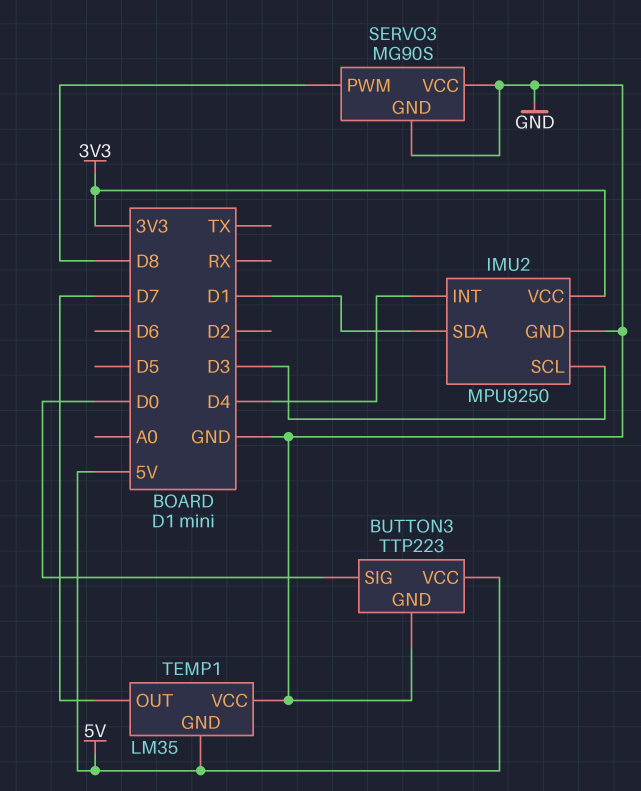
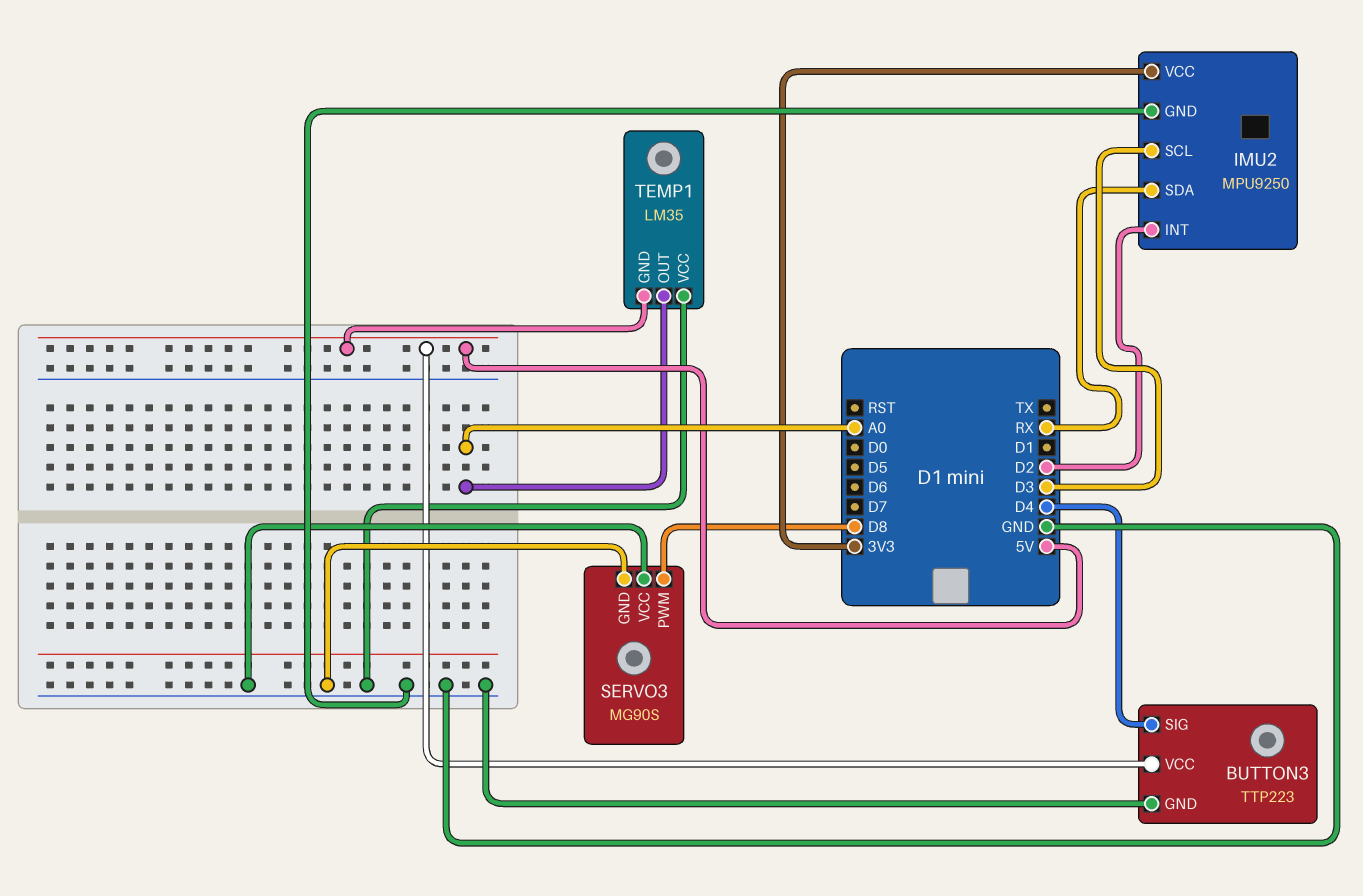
BUTTON3 pin SIG: D0 -> D4
IMU2 pin INT: D4 -> D2
IMU2 pin SDA: D1 -> RX
TEMP1 pin OUT: D7 -> A0

